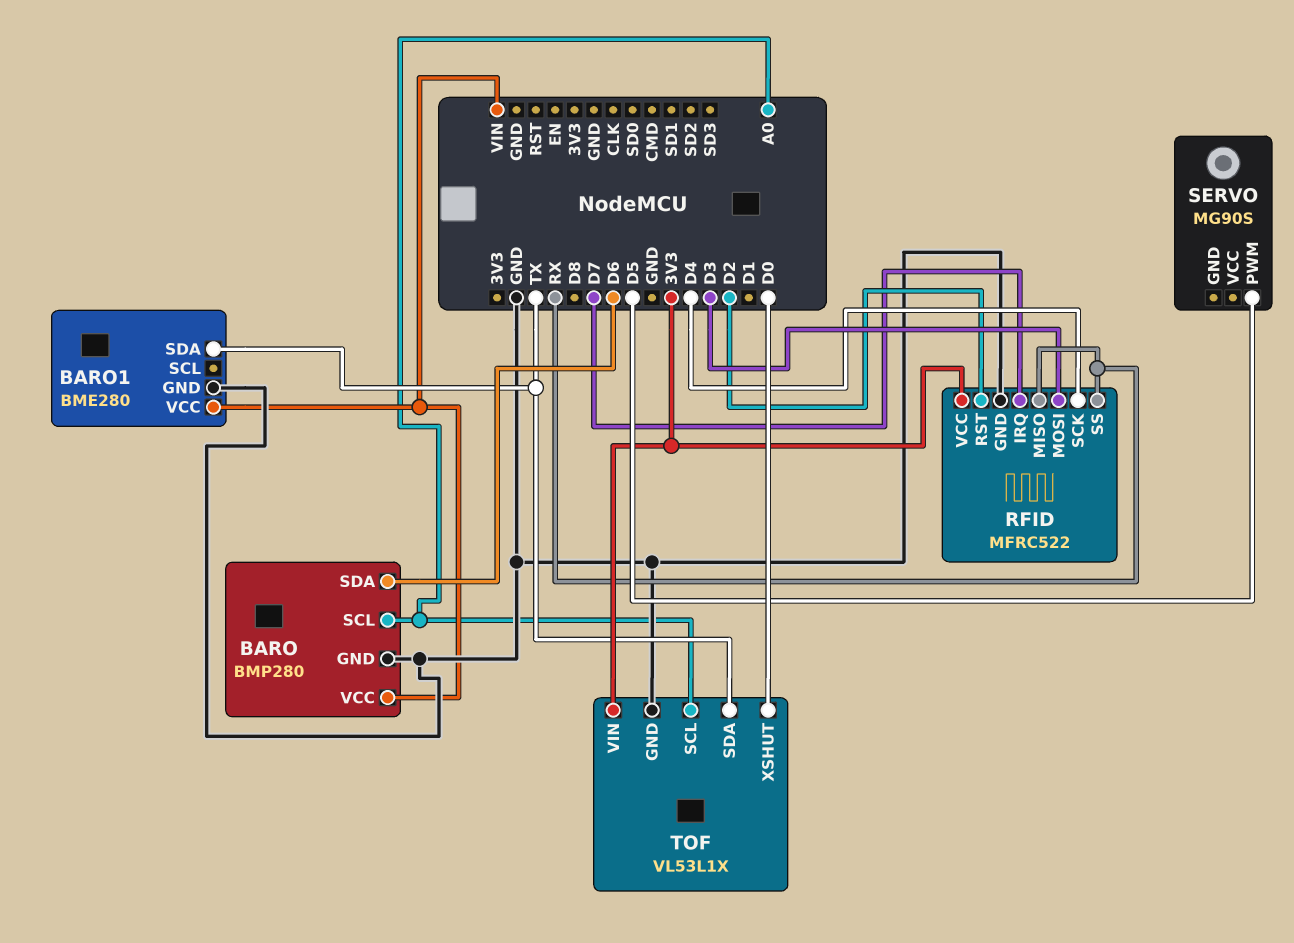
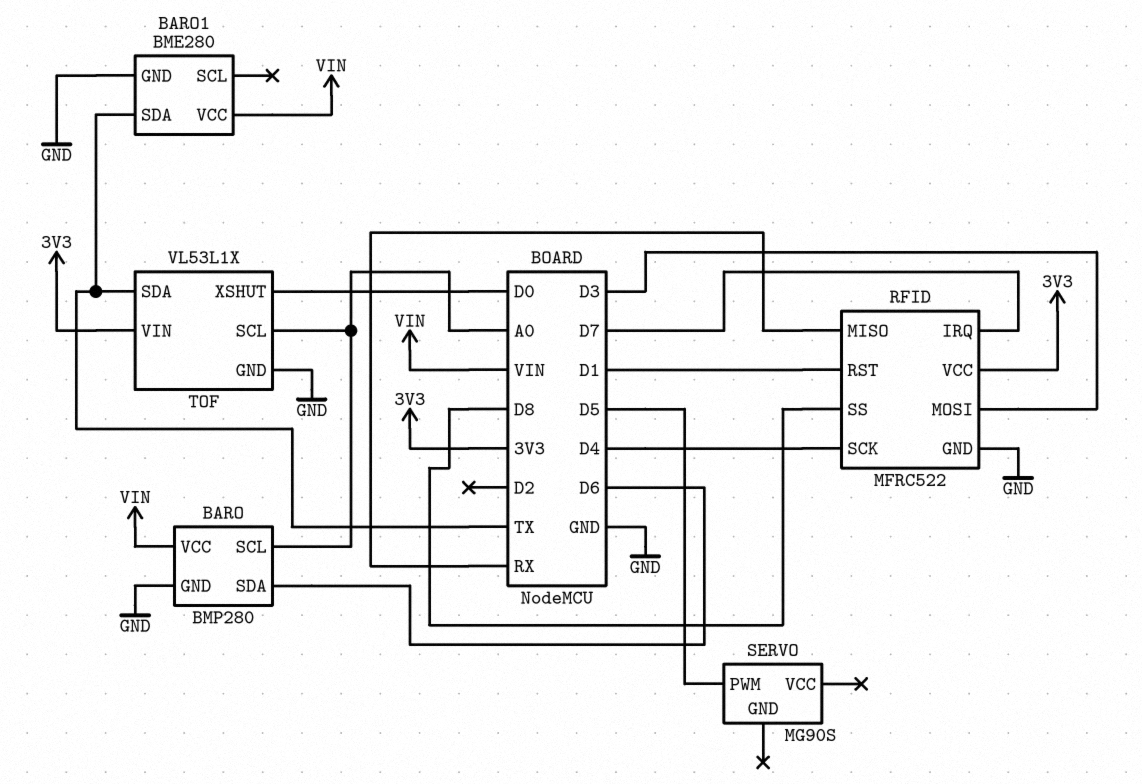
RFID pin RST: D2 -> D1
RFID pin SS: RX -> D8

